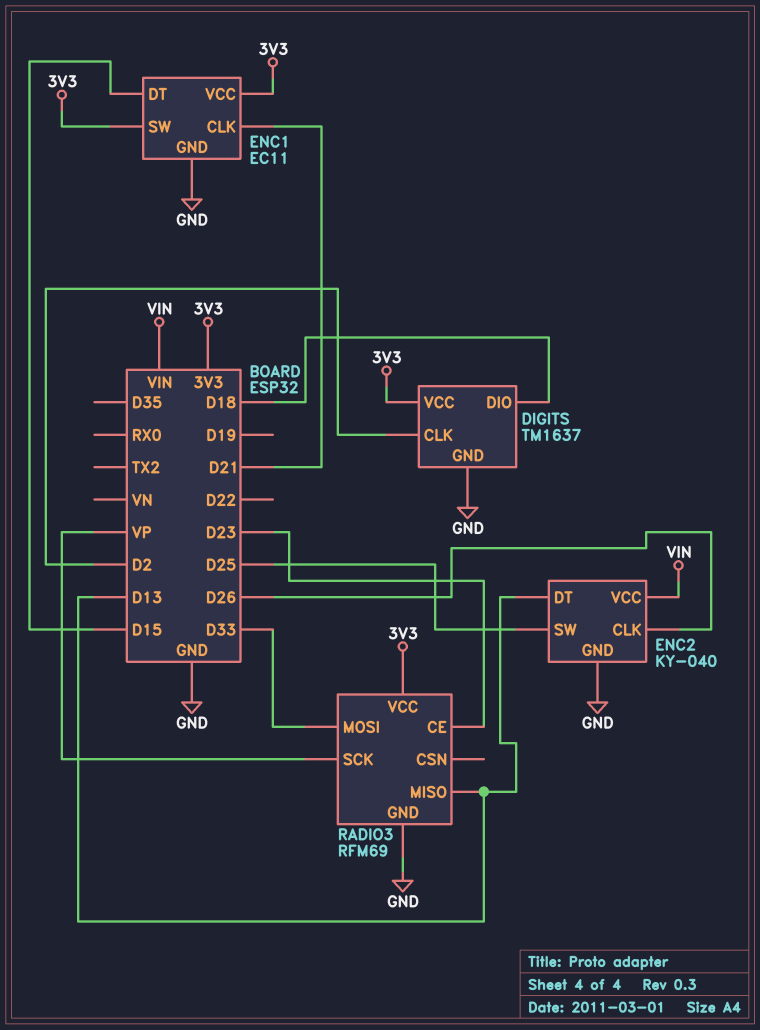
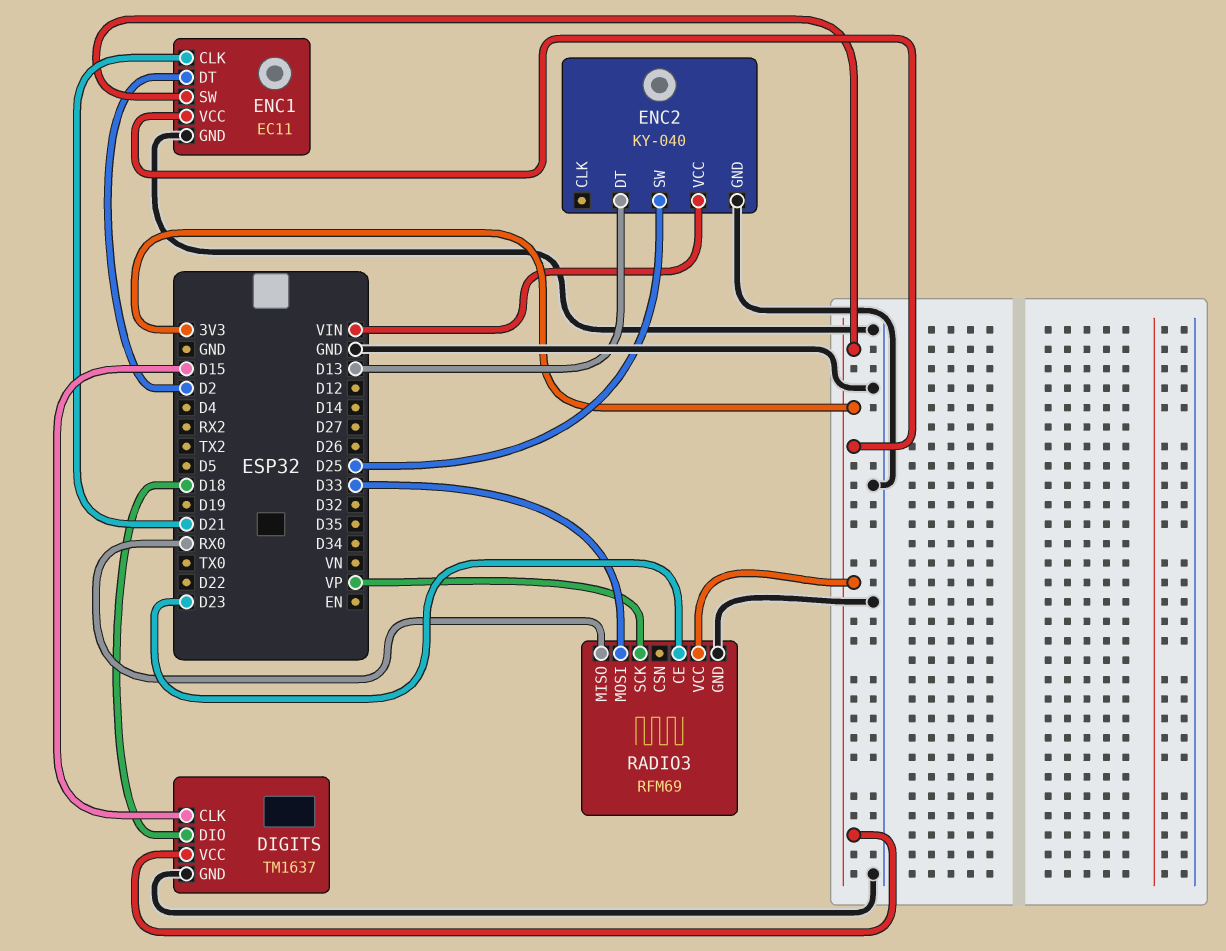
DIGITS pin CLK: D2 -> D15
ENC1 pin DT: D15 -> D2
ENC2 pin CLK: D26 -> none
RADIO3 pin MISO: D13 -> RX0

